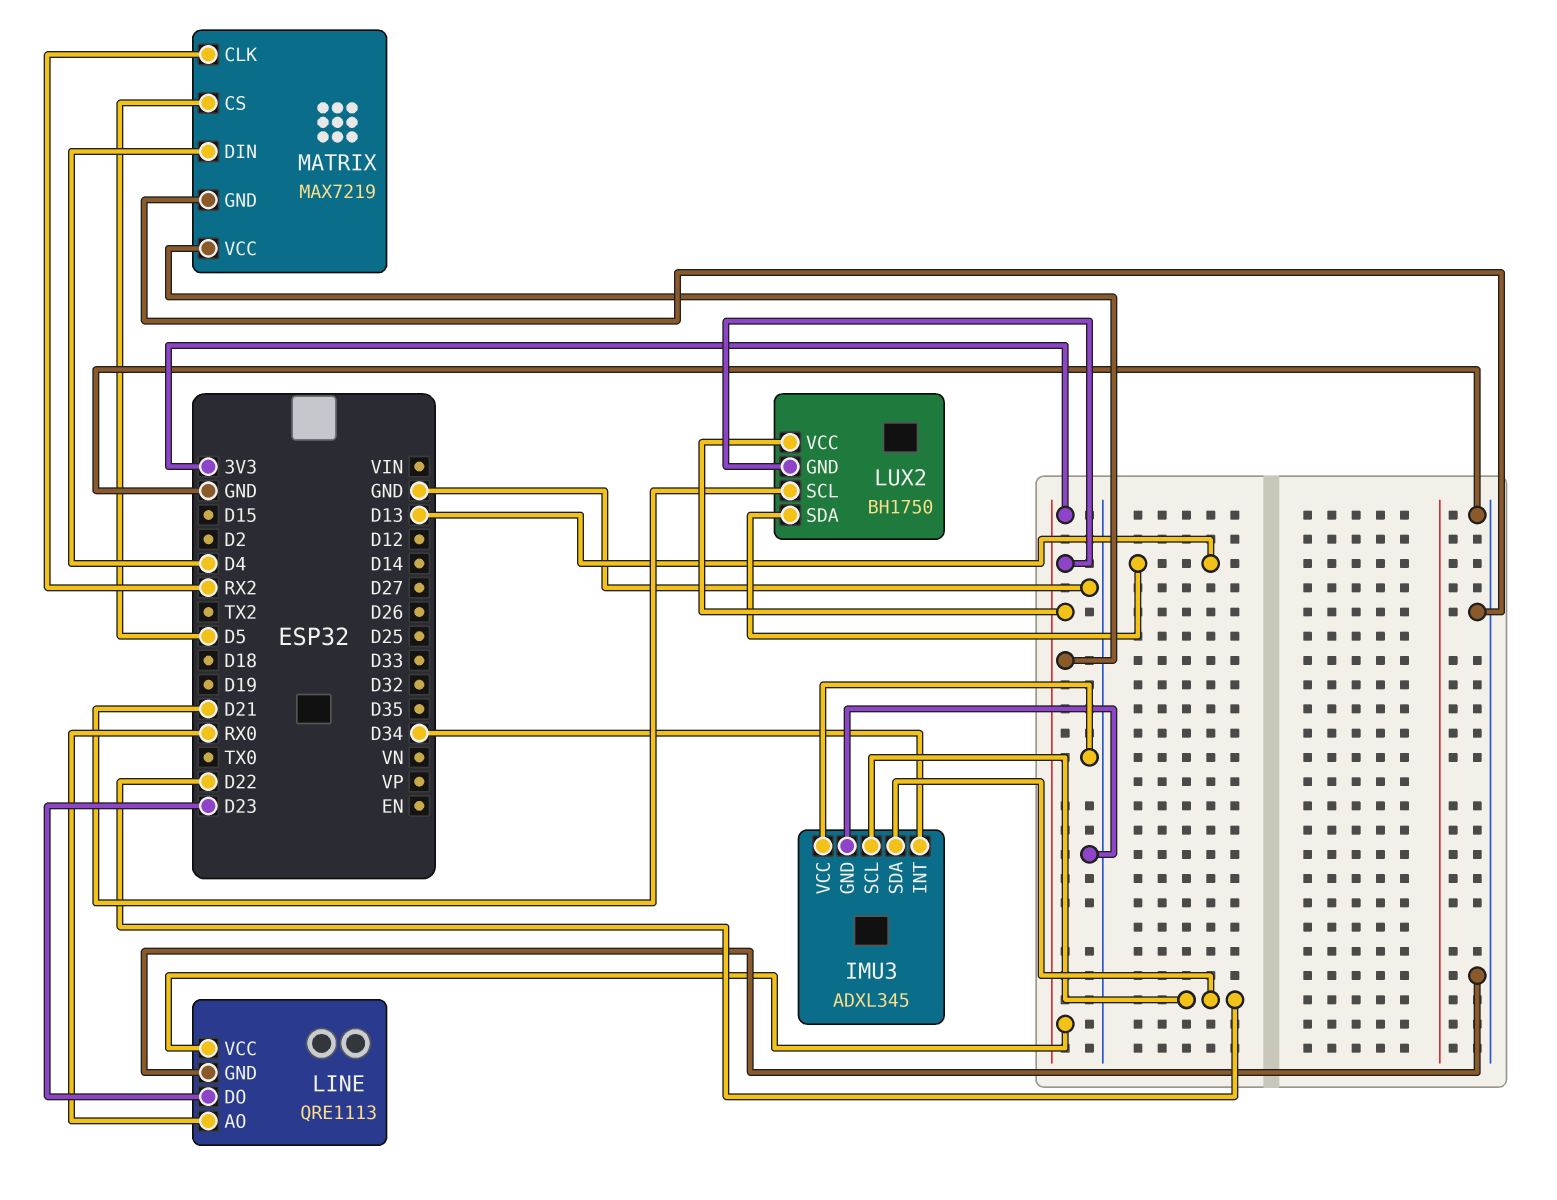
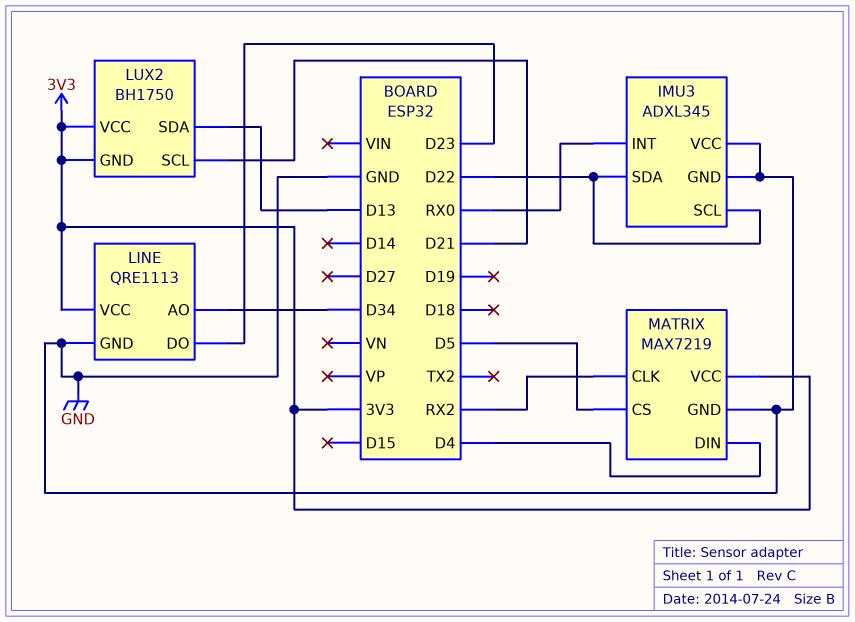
IMU3 pin INT: D34 -> RX0
LINE pin AO: RX0 -> D34

